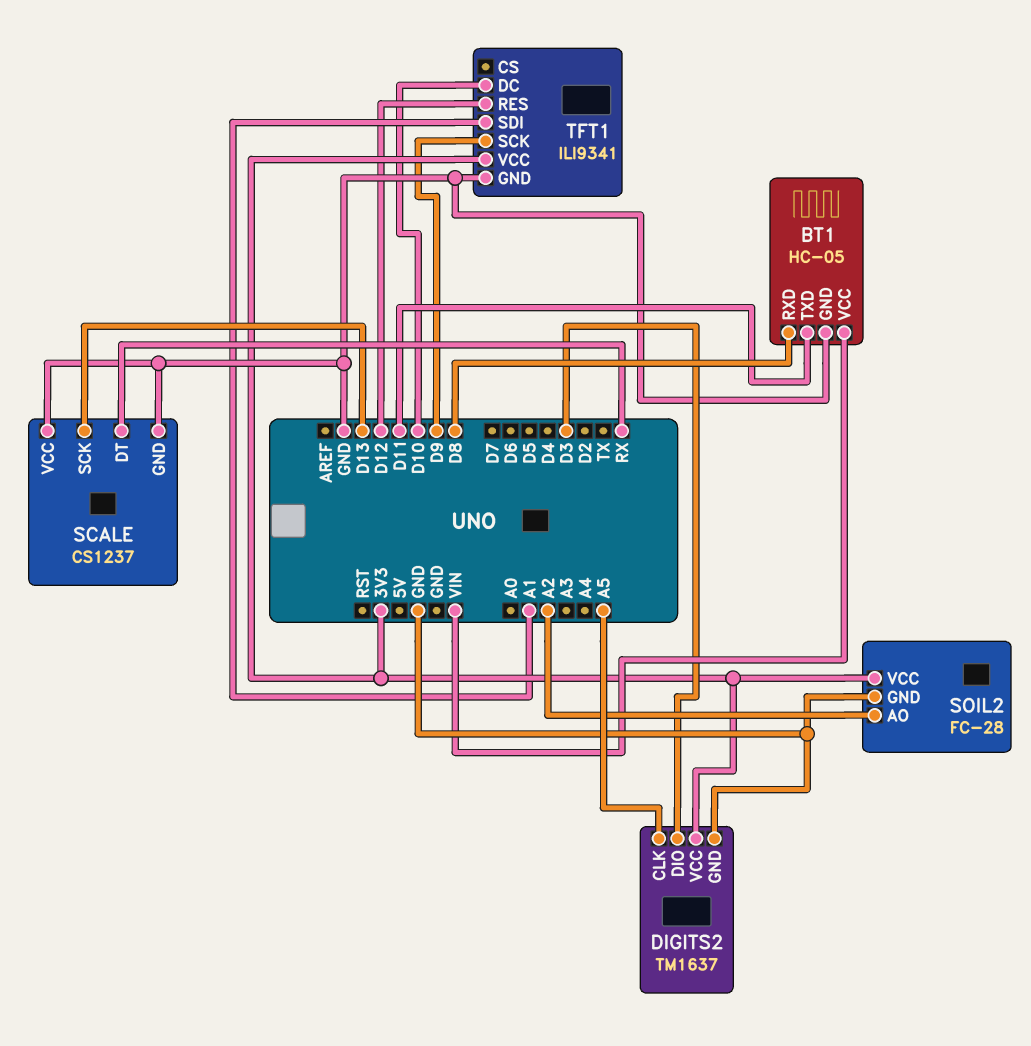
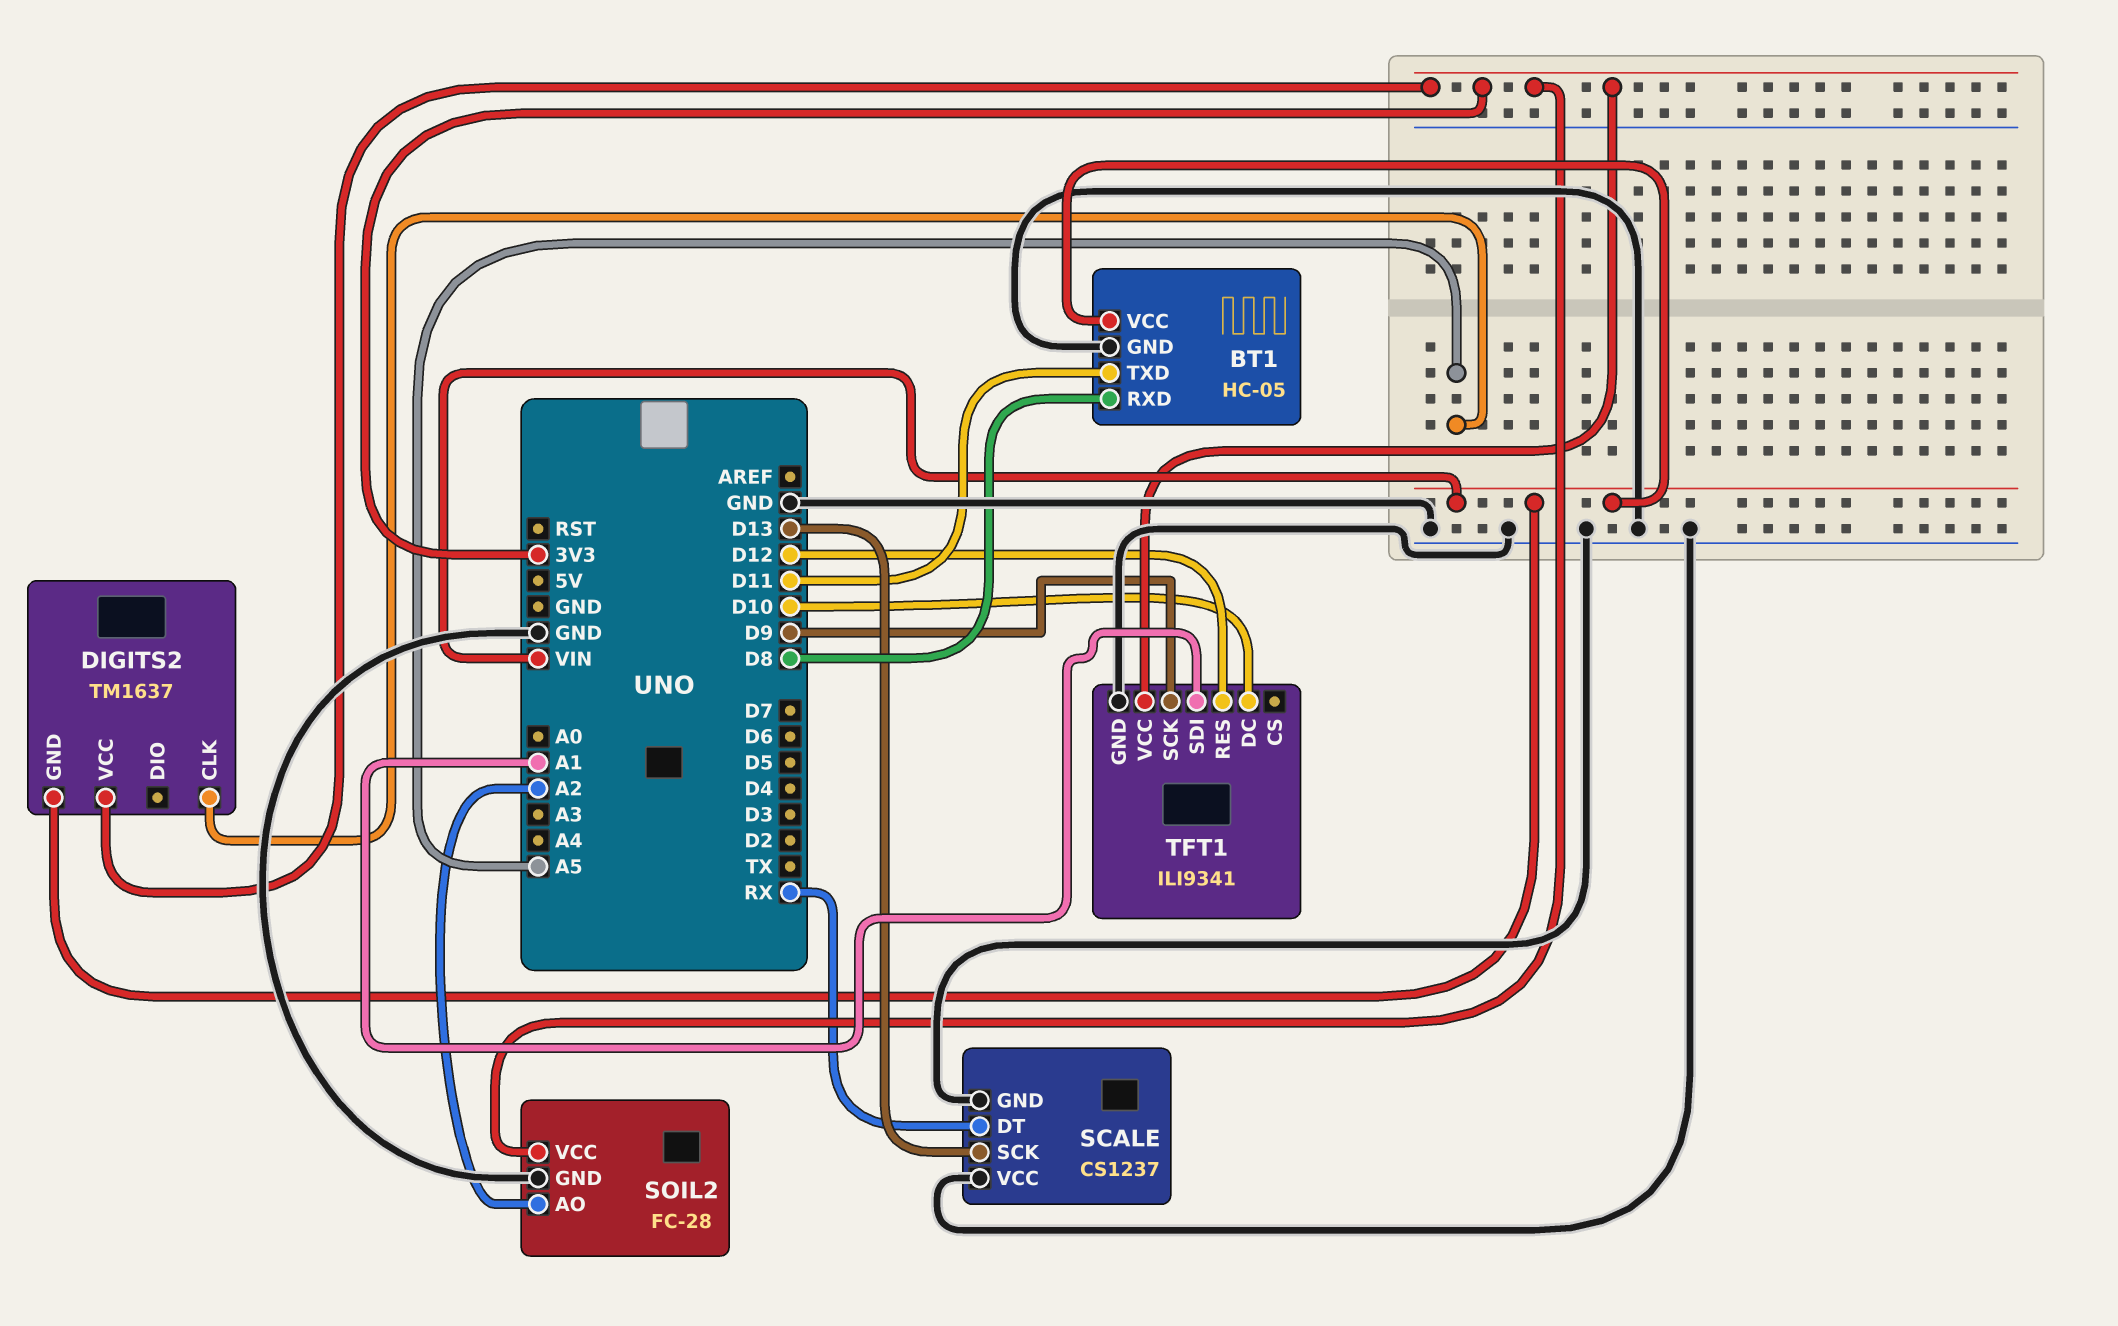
DIGITS2 pin DIO: D3 -> none
DIGITS2 pin GND: GND -> VIN

